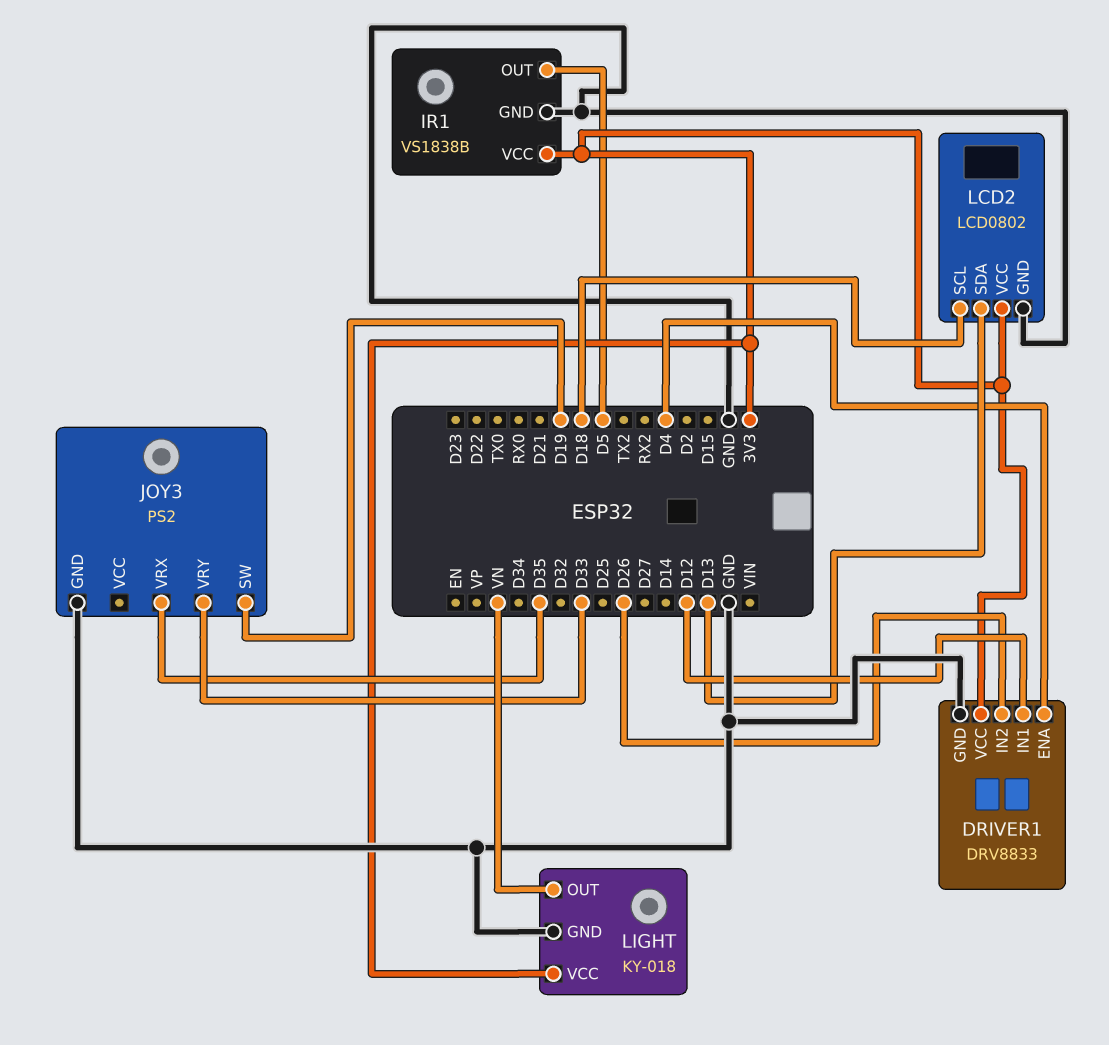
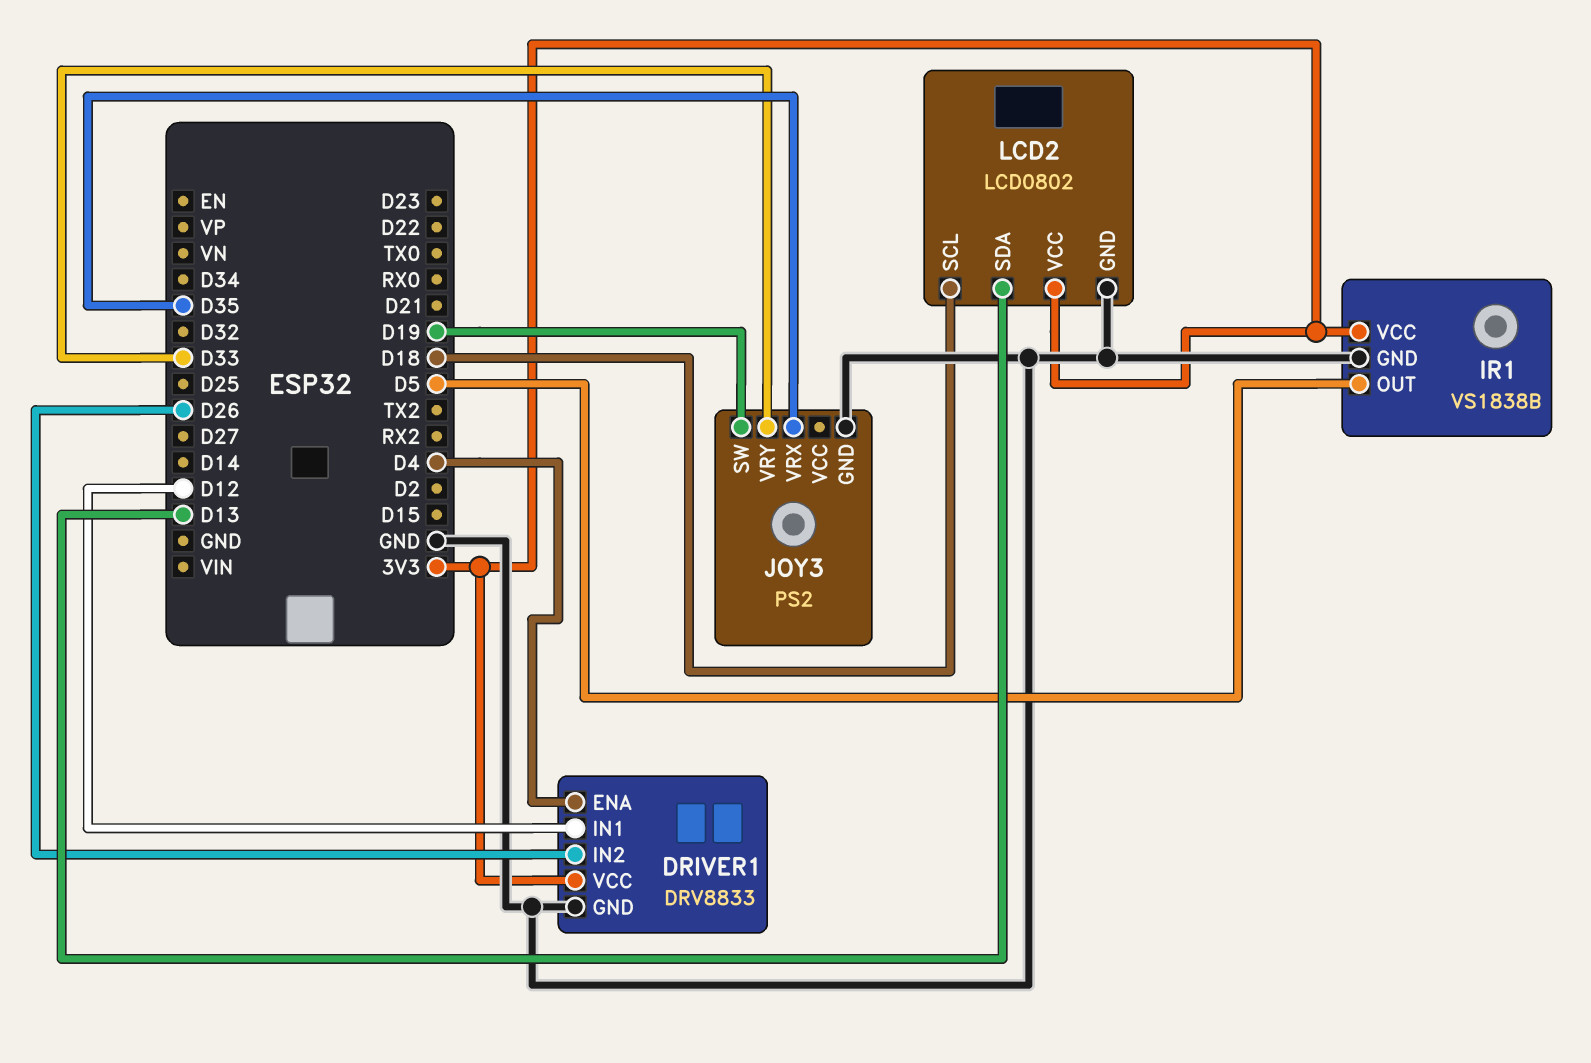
LIGHT: KY-018 -> none
LIGHT pin GND: GND -> none
LIGHT pin OUT: VN -> none
LIGHT pin VCC: 3V3 -> none

